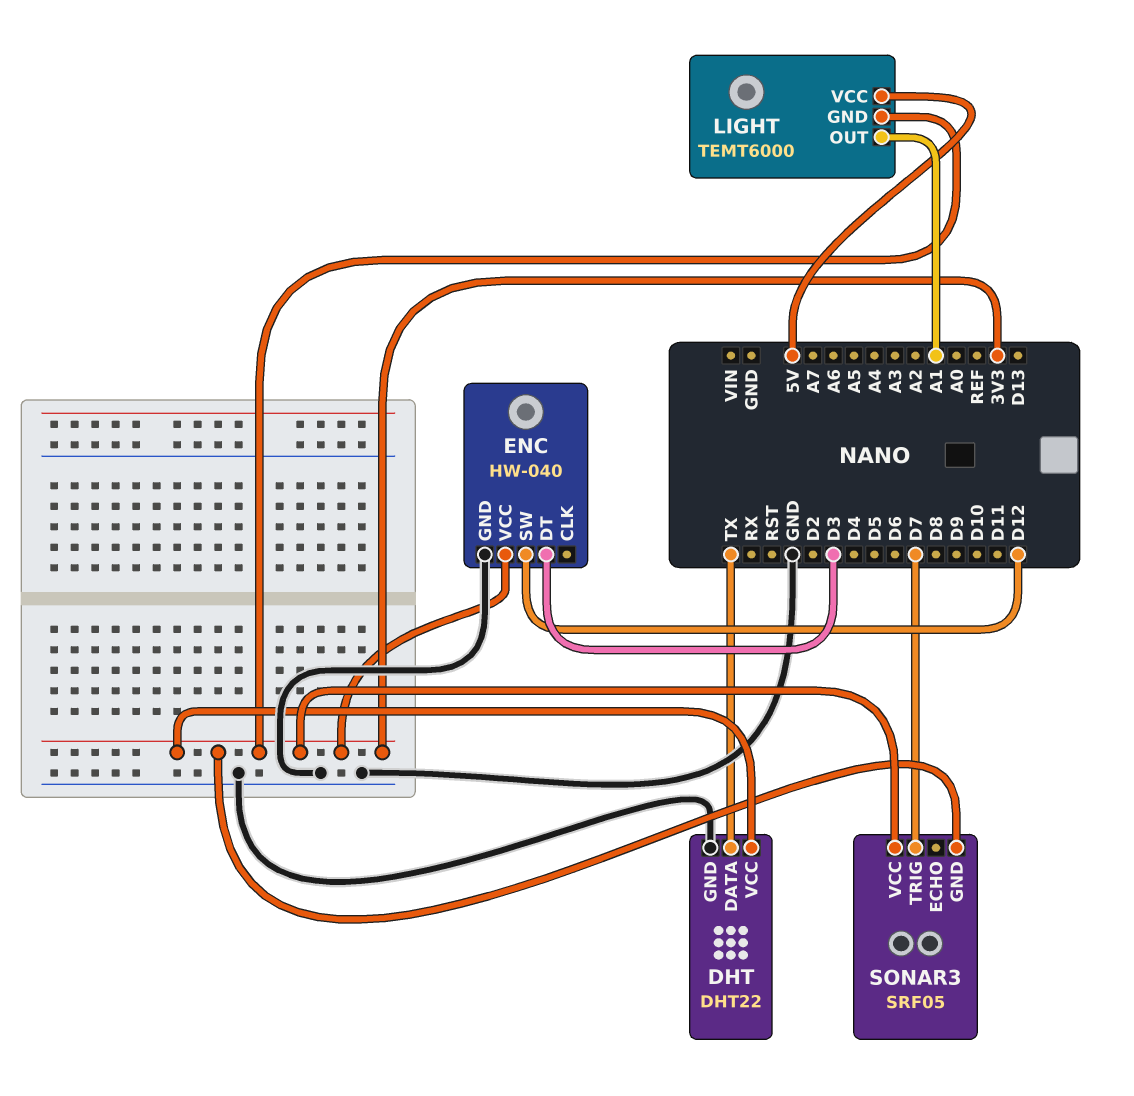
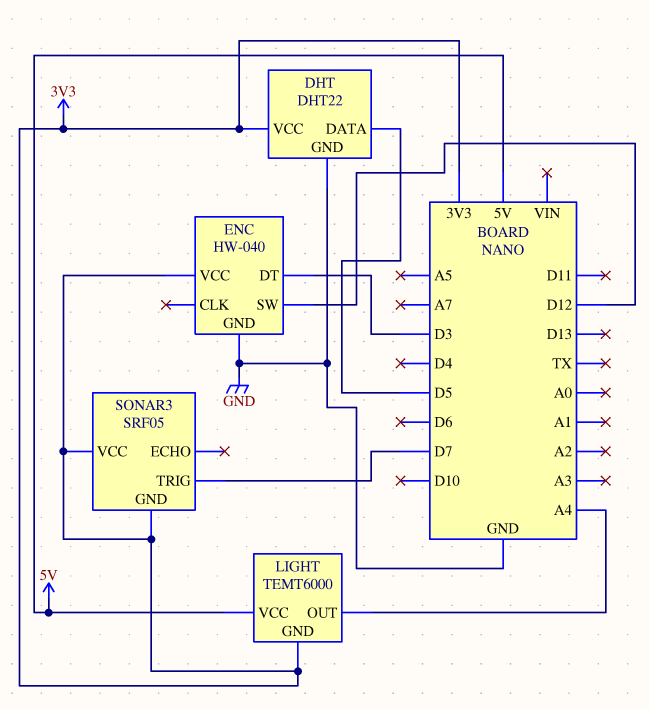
DHT pin DATA: TX -> D5
LIGHT pin OUT: A1 -> A4

